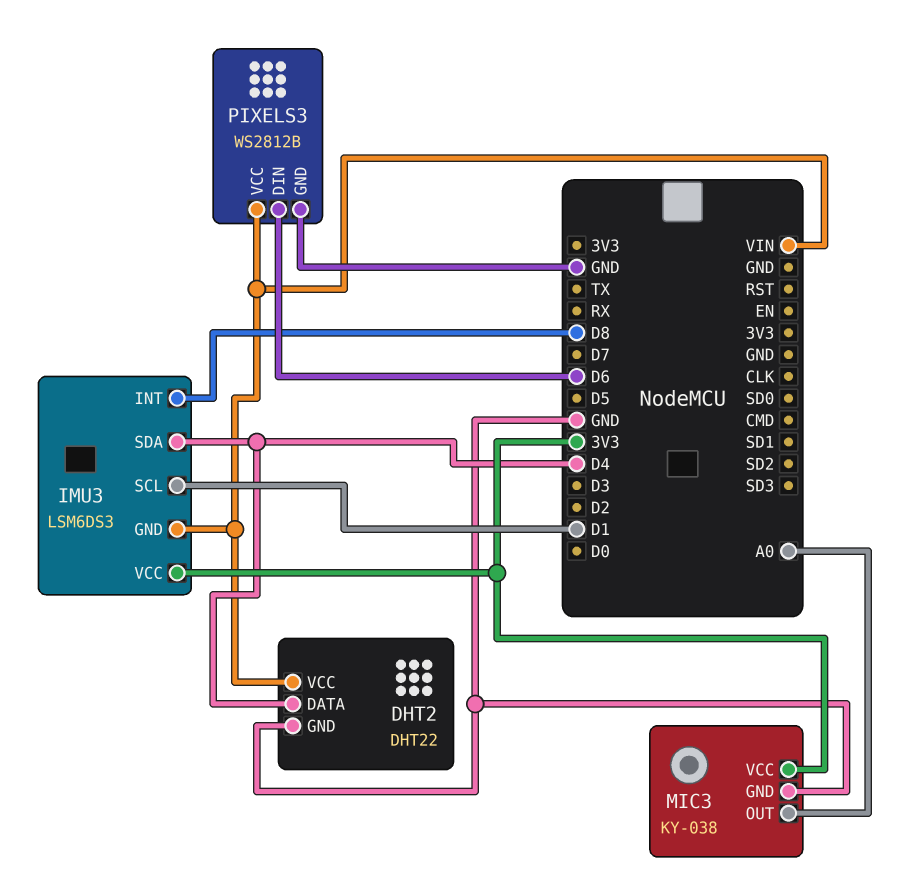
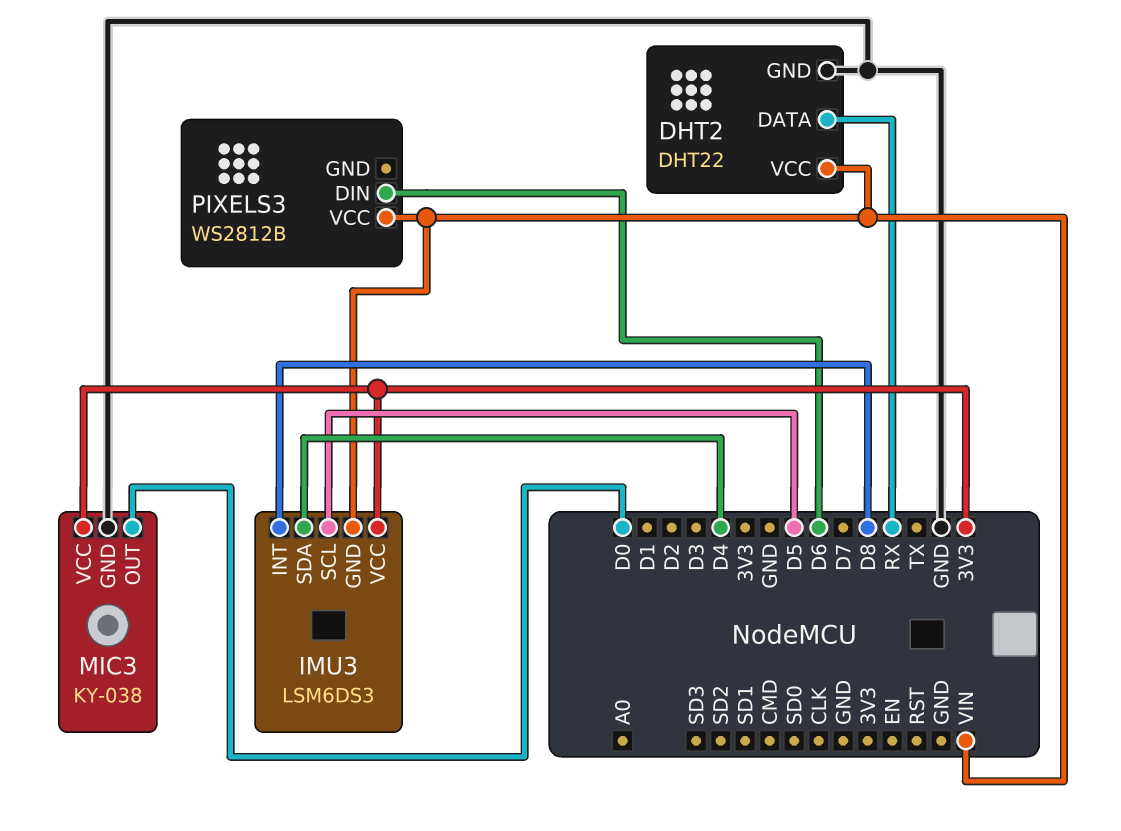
DHT2 pin DATA: D4 -> RX
IMU3 pin SCL: D1 -> D5
MIC3 pin OUT: A0 -> D0
PIXELS3 pin GND: GND -> none

